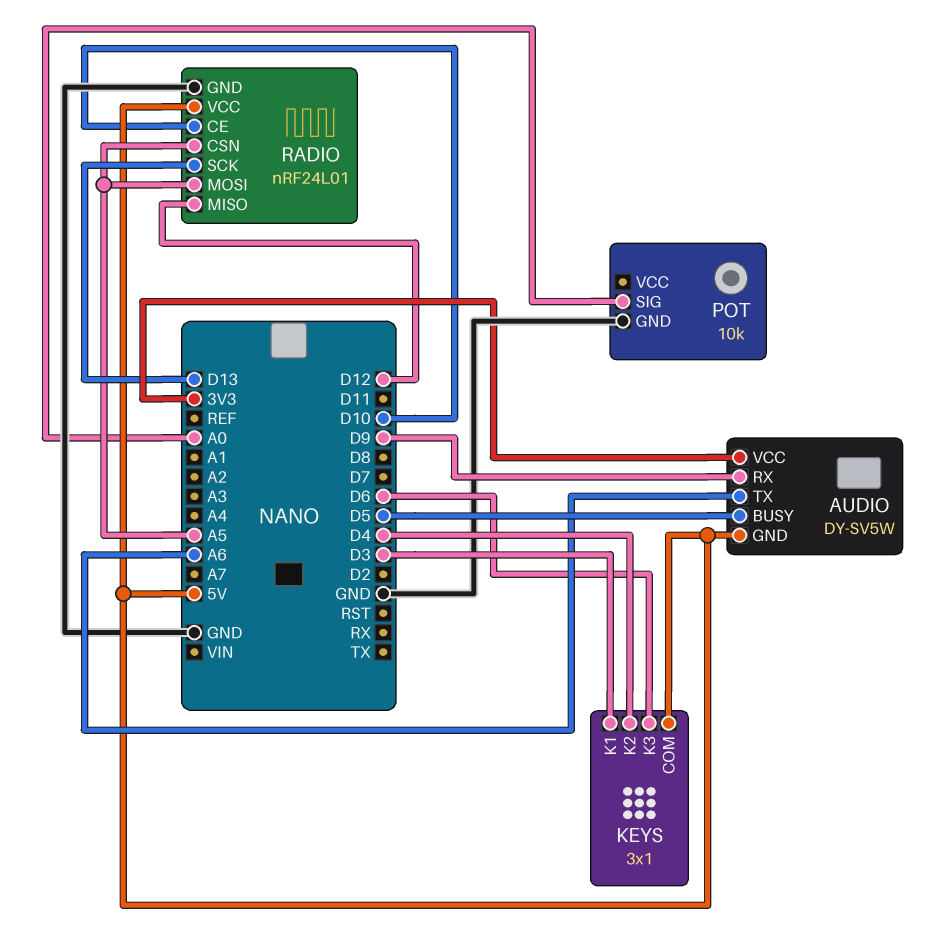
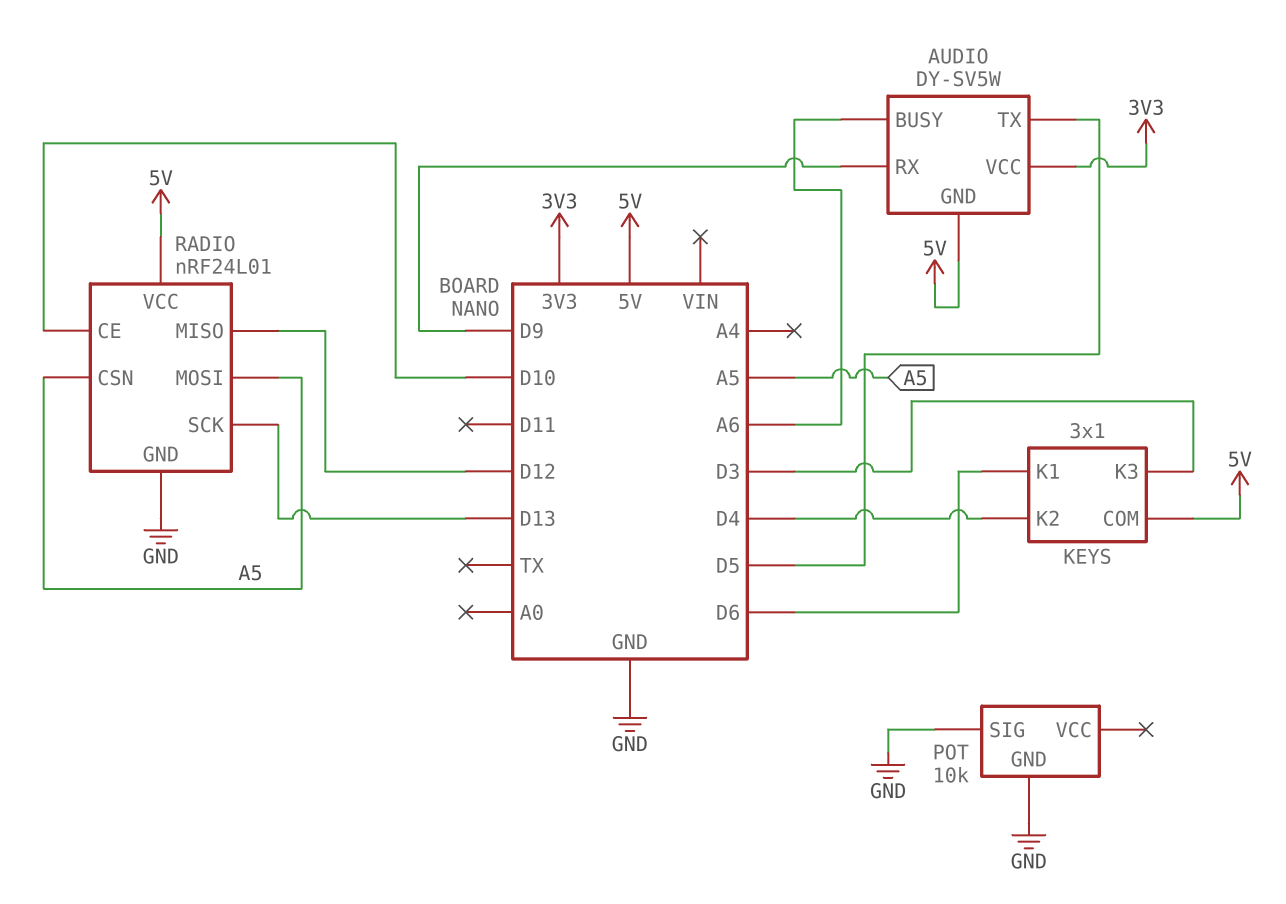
AUDIO pin BUSY: D5 -> A6
AUDIO pin TX: A6 -> D5
KEYS pin K1: D3 -> D6
KEYS pin K3: D6 -> D3
POT pin SIG: A0 -> GND

